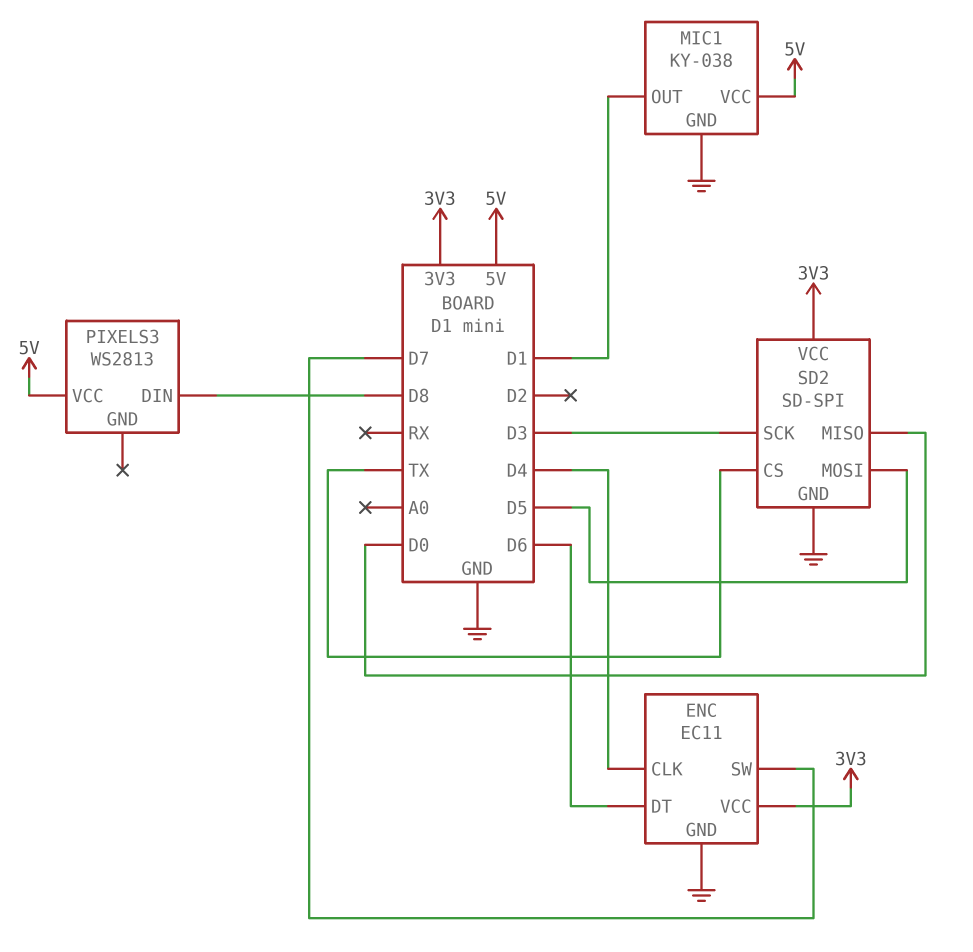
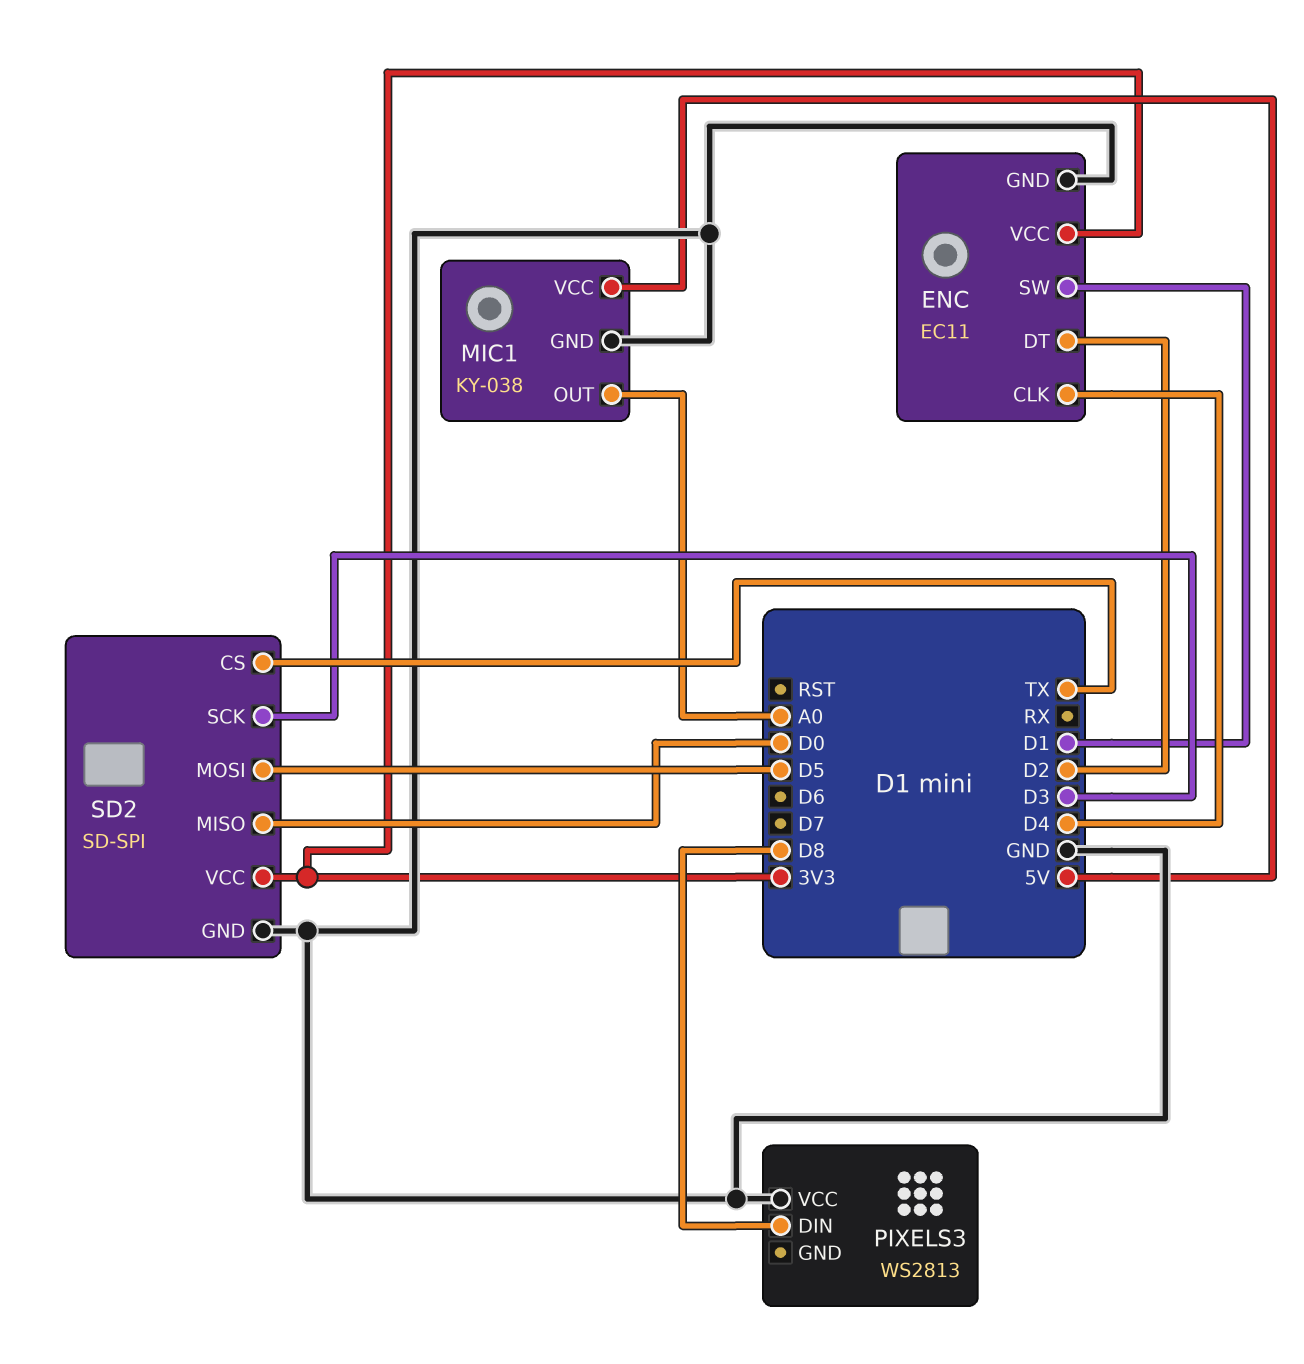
ENC pin DT: D6 -> D2
ENC pin SW: D7 -> D1
MIC1 pin OUT: D1 -> A0
PIXELS3 pin VCC: 5V -> GND

